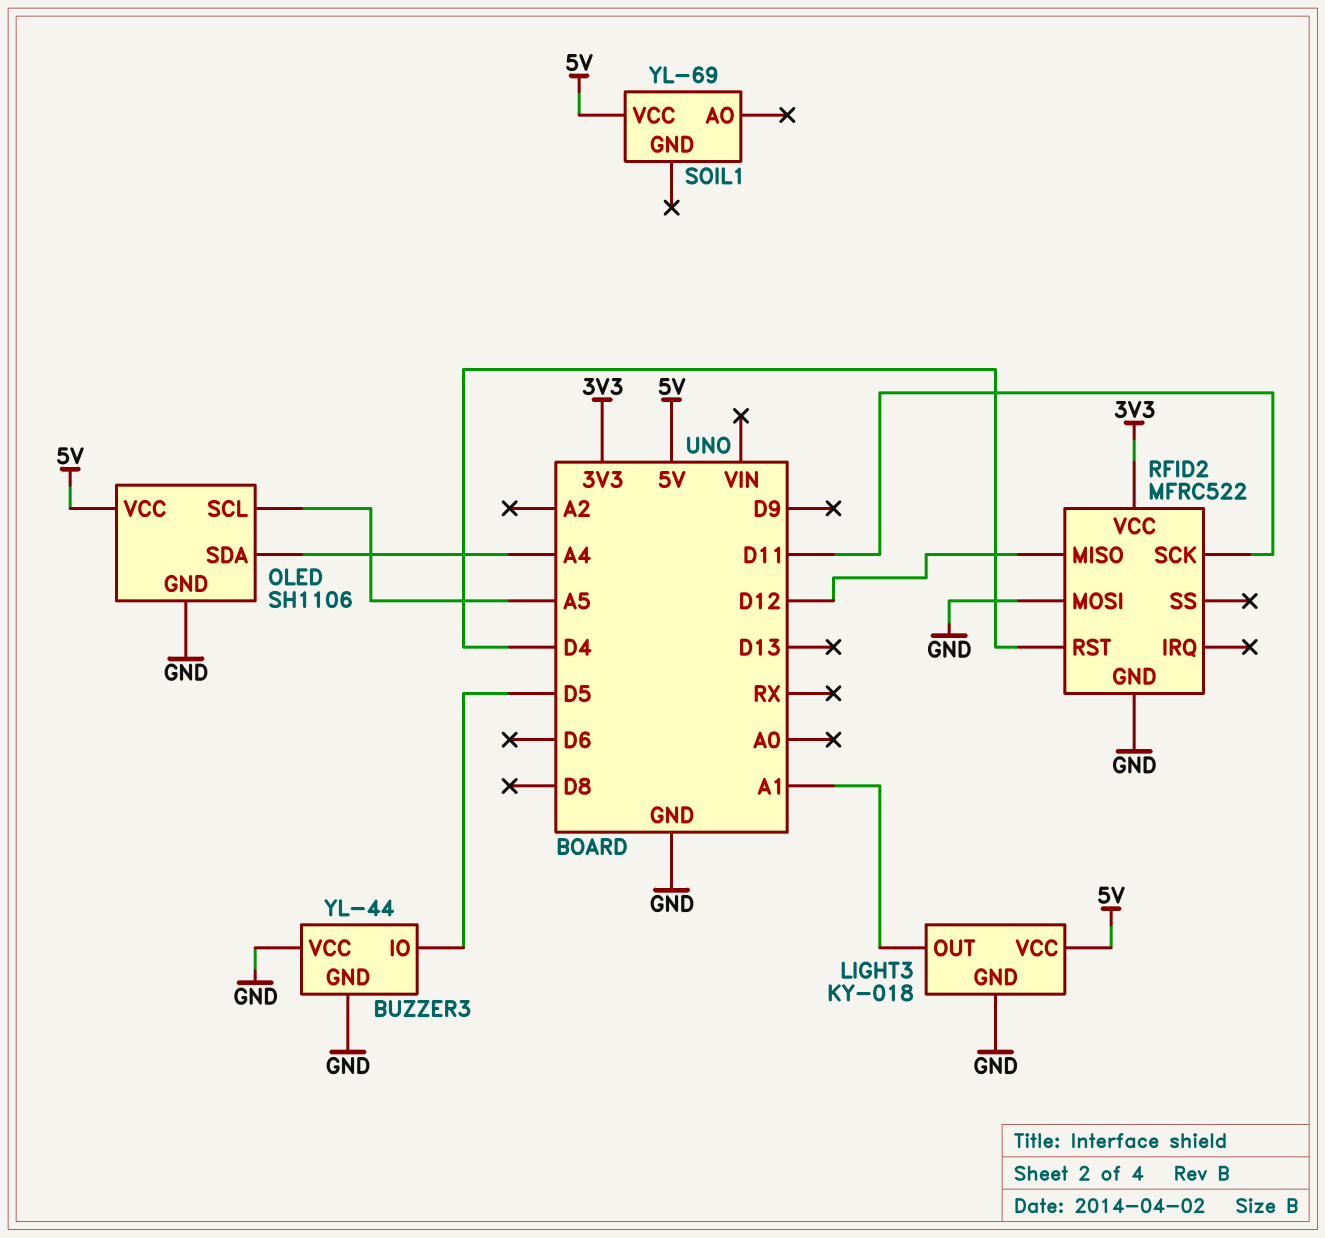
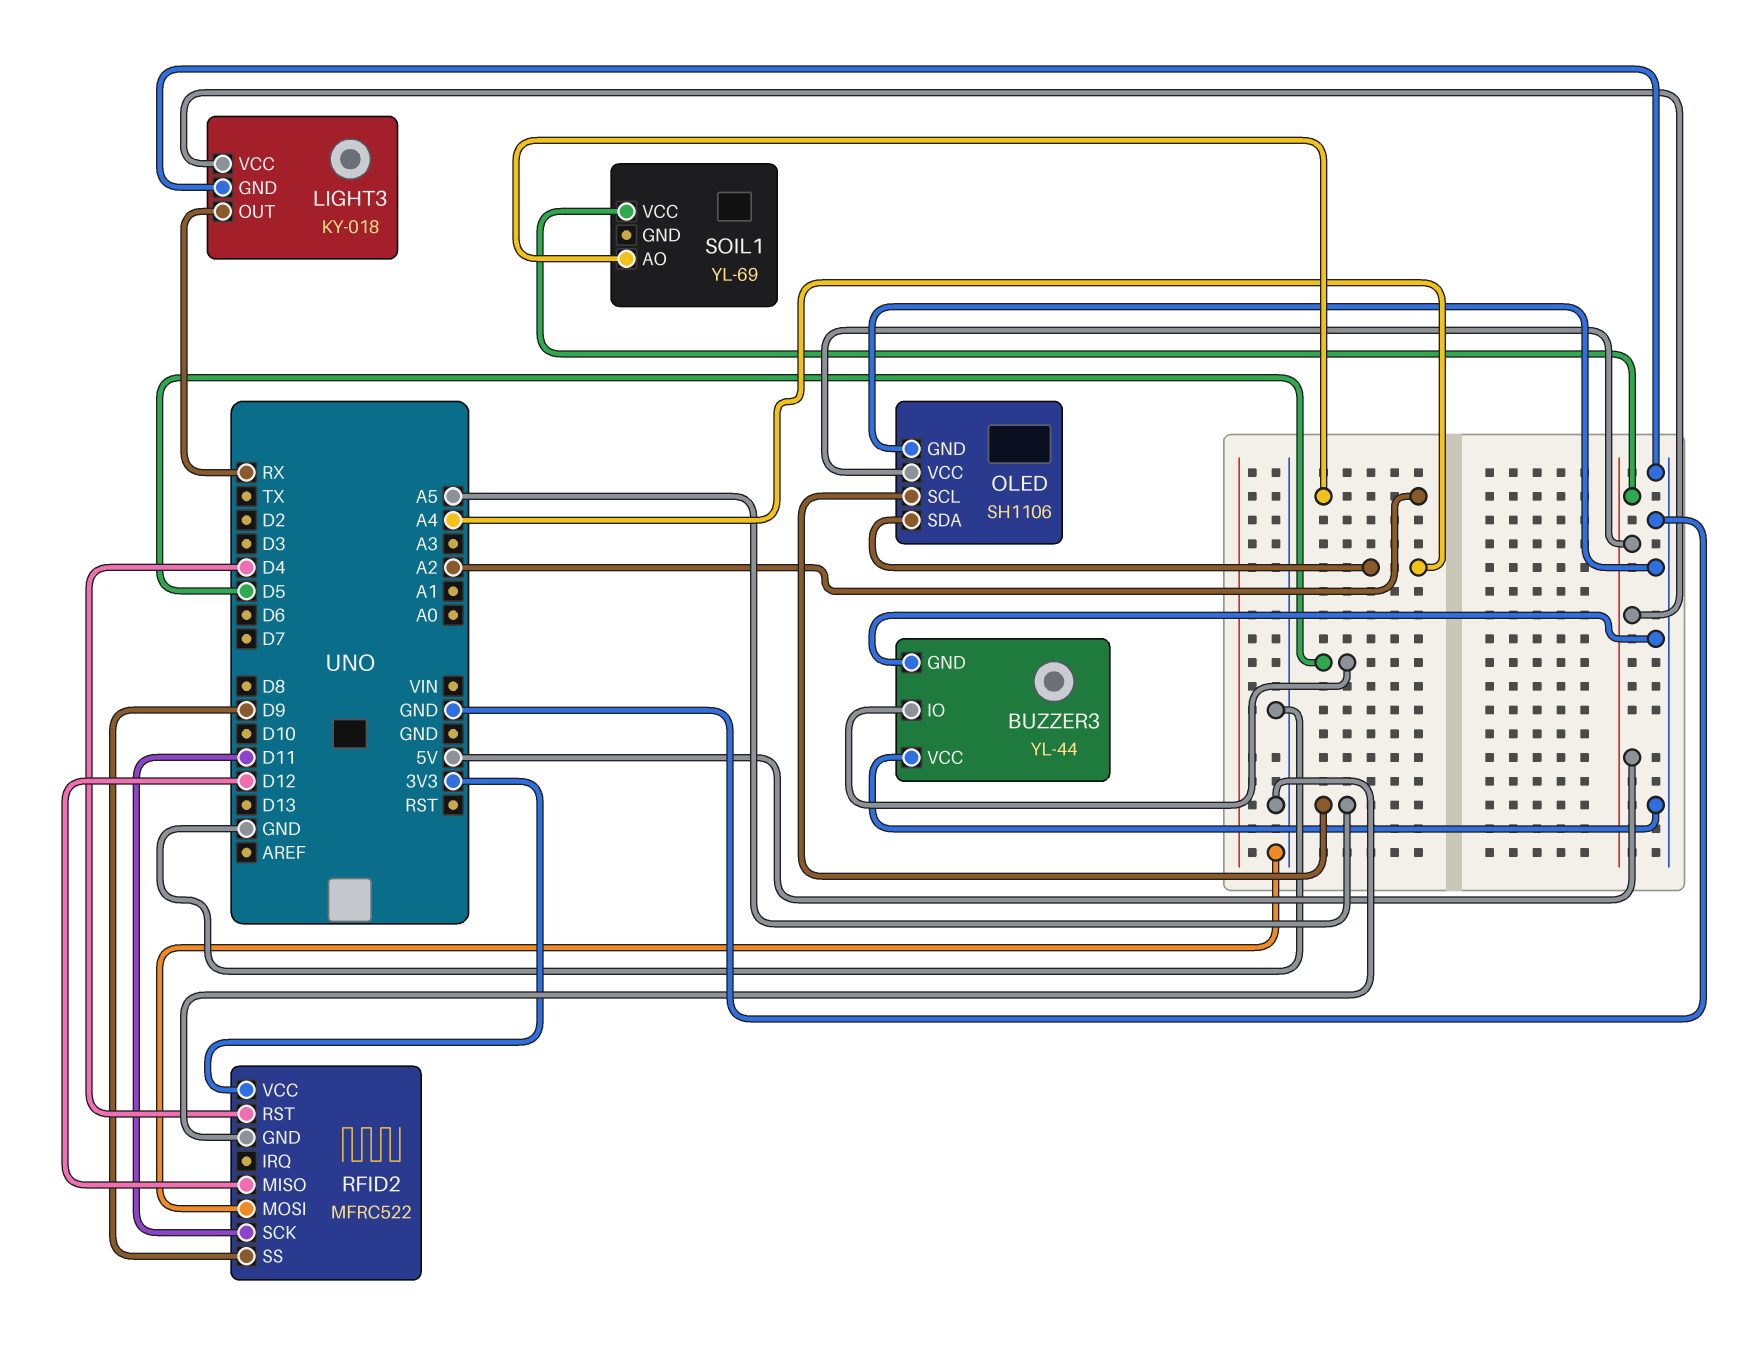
LIGHT3 pin OUT: A1 -> RX
RFID2 pin SS: none -> D9
SOIL1 pin AO: none -> A2

